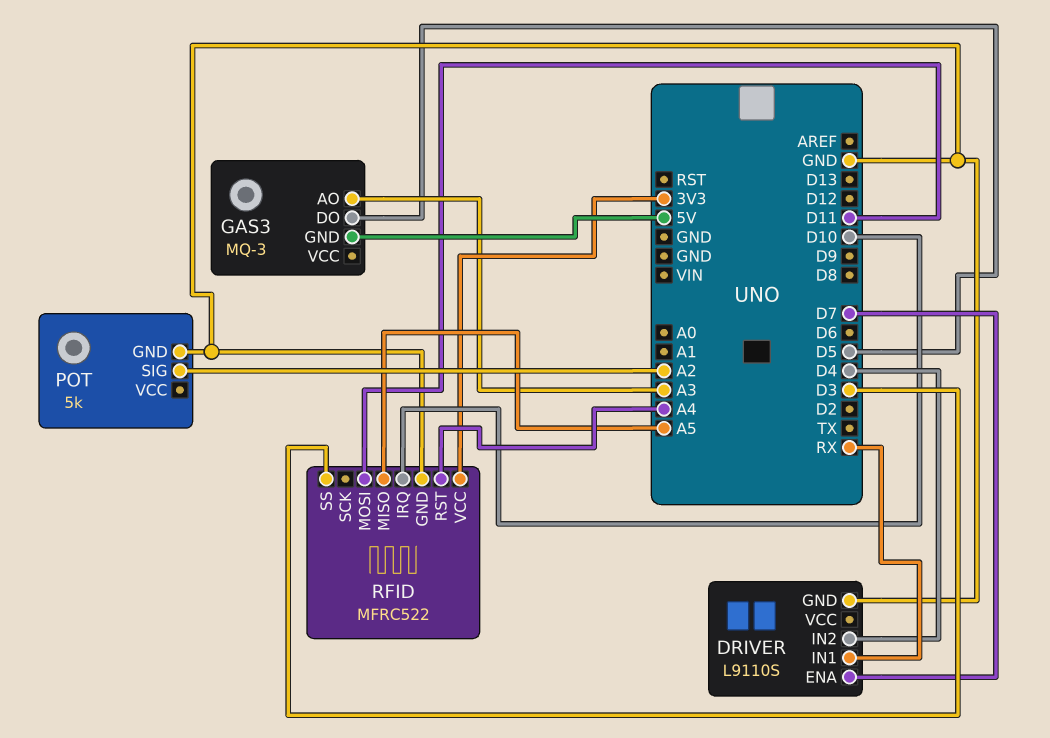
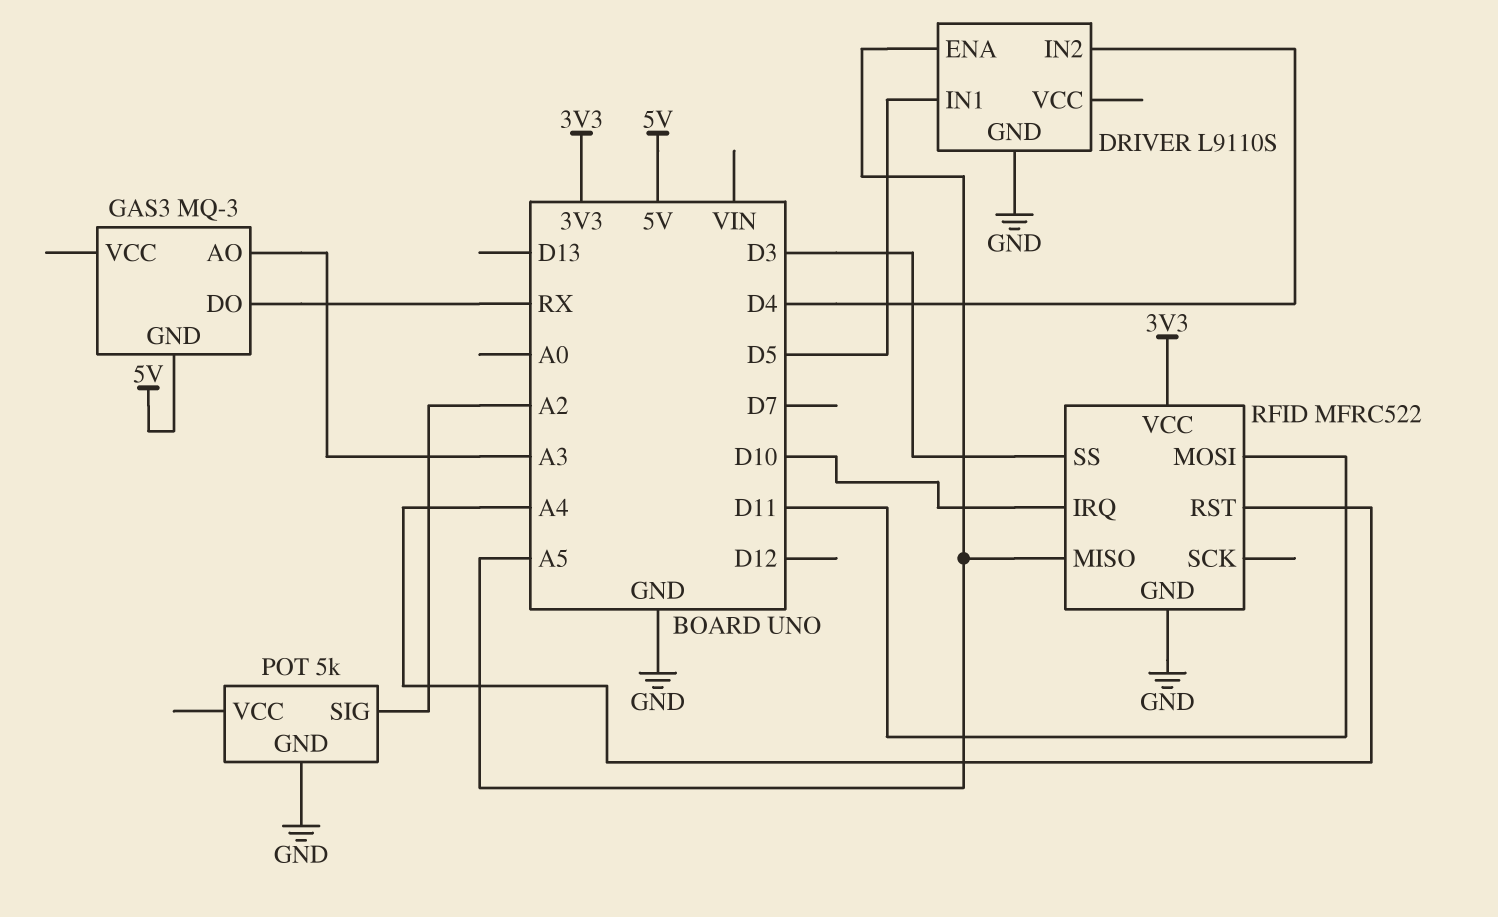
DRIVER pin ENA: D7 -> A5
DRIVER pin IN1: RX -> D5
GAS3 pin DO: D5 -> RX

